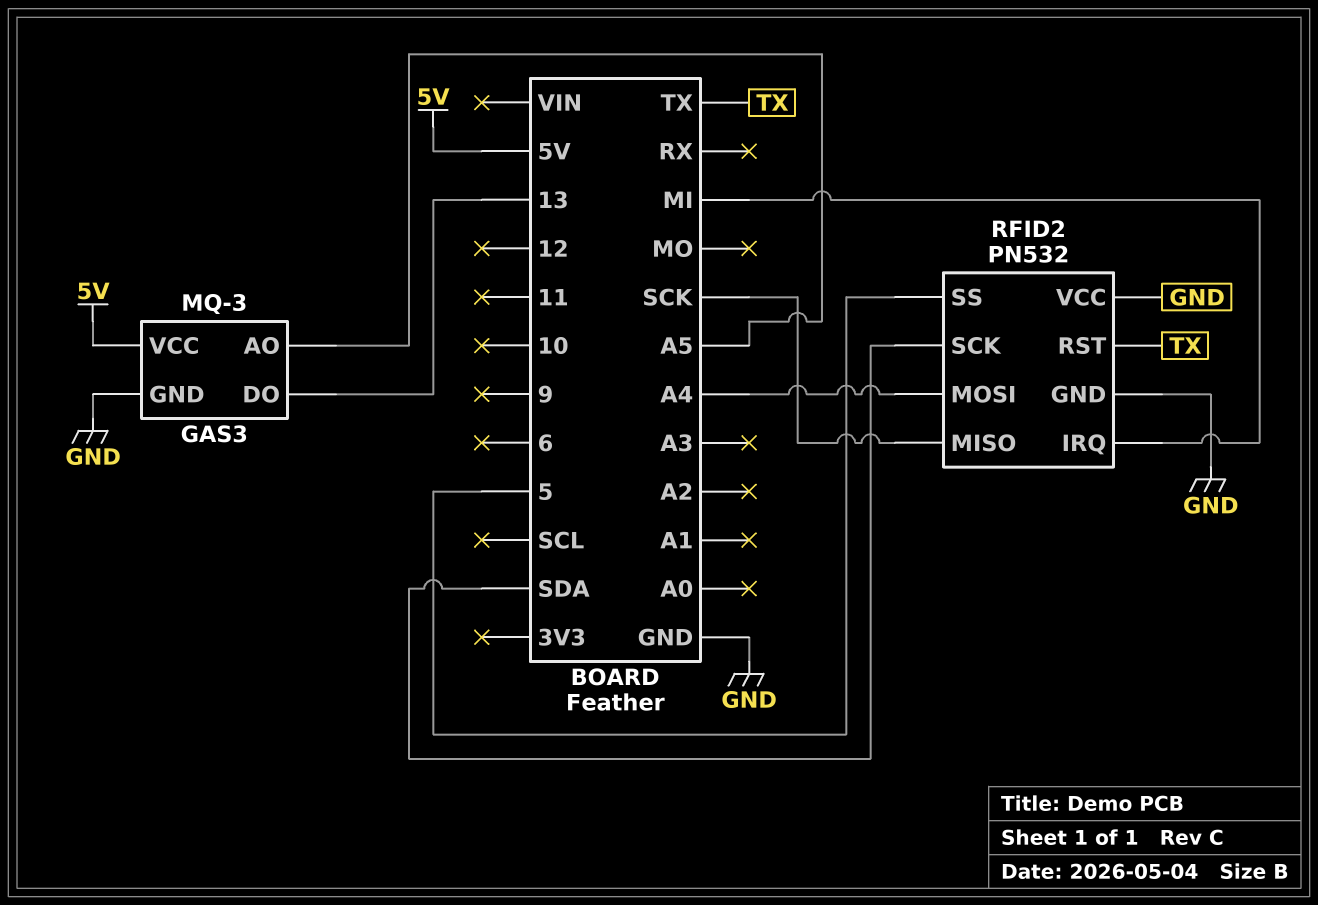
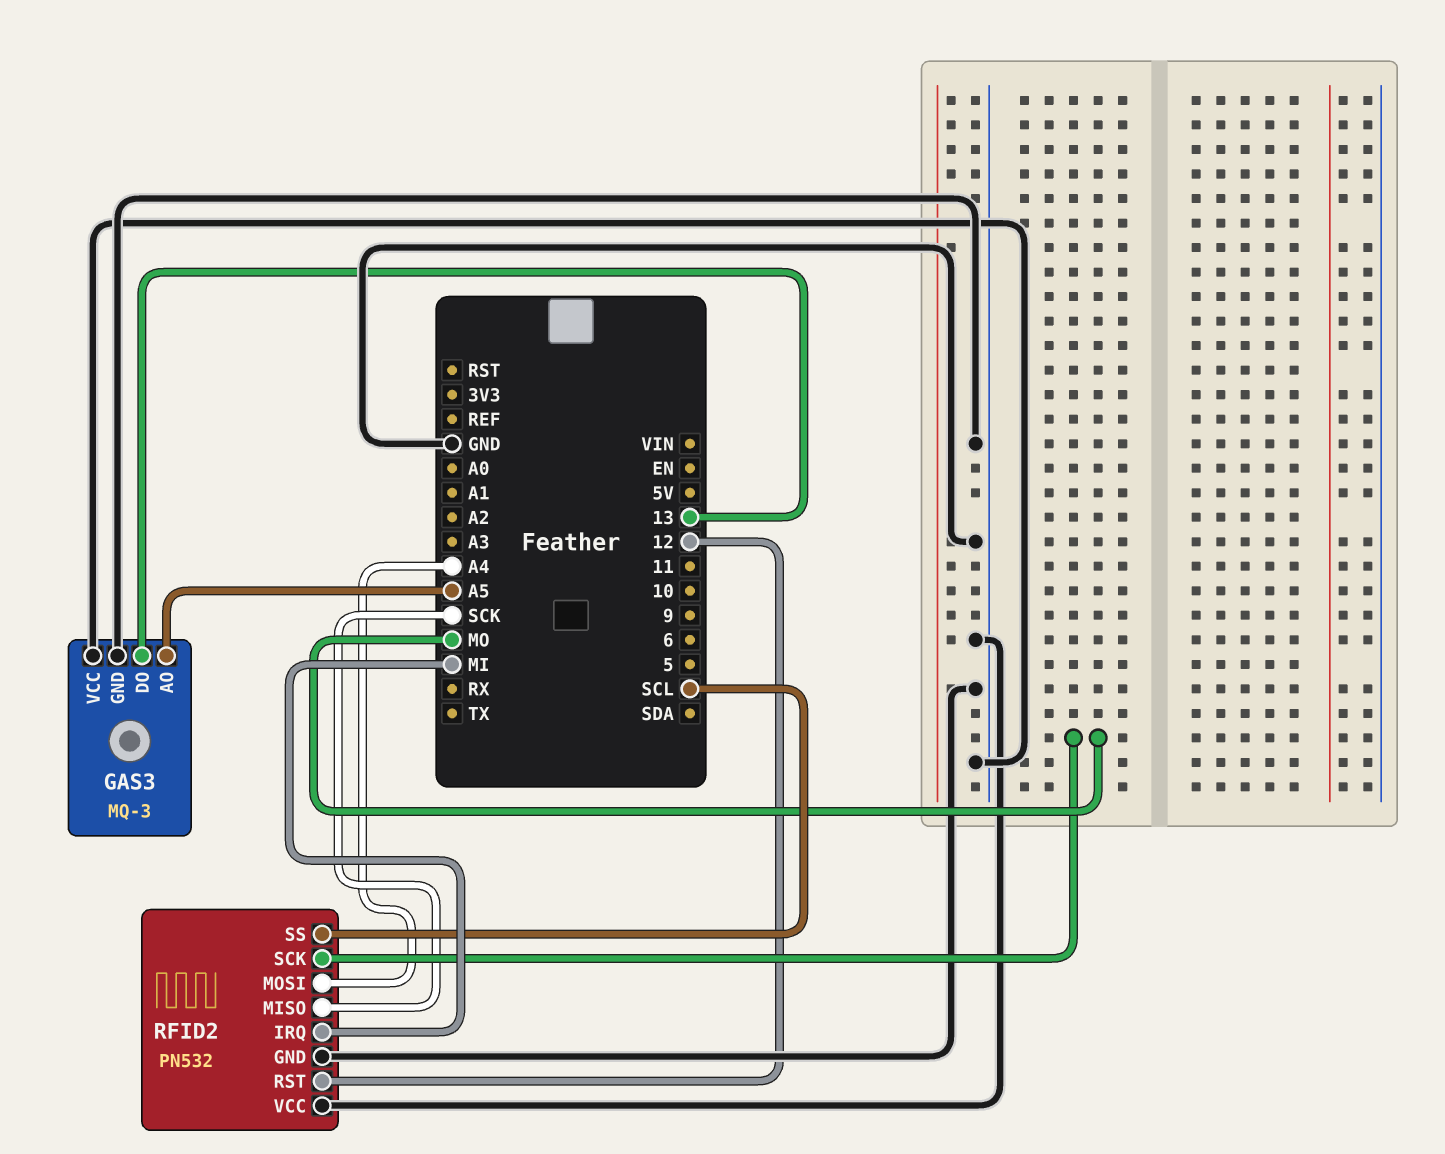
GAS3 pin VCC: 5V -> GND
RFID2 pin RST: TX -> 12
RFID2 pin SCK: SDA -> MO
RFID2 pin SS: 5 -> SCL

